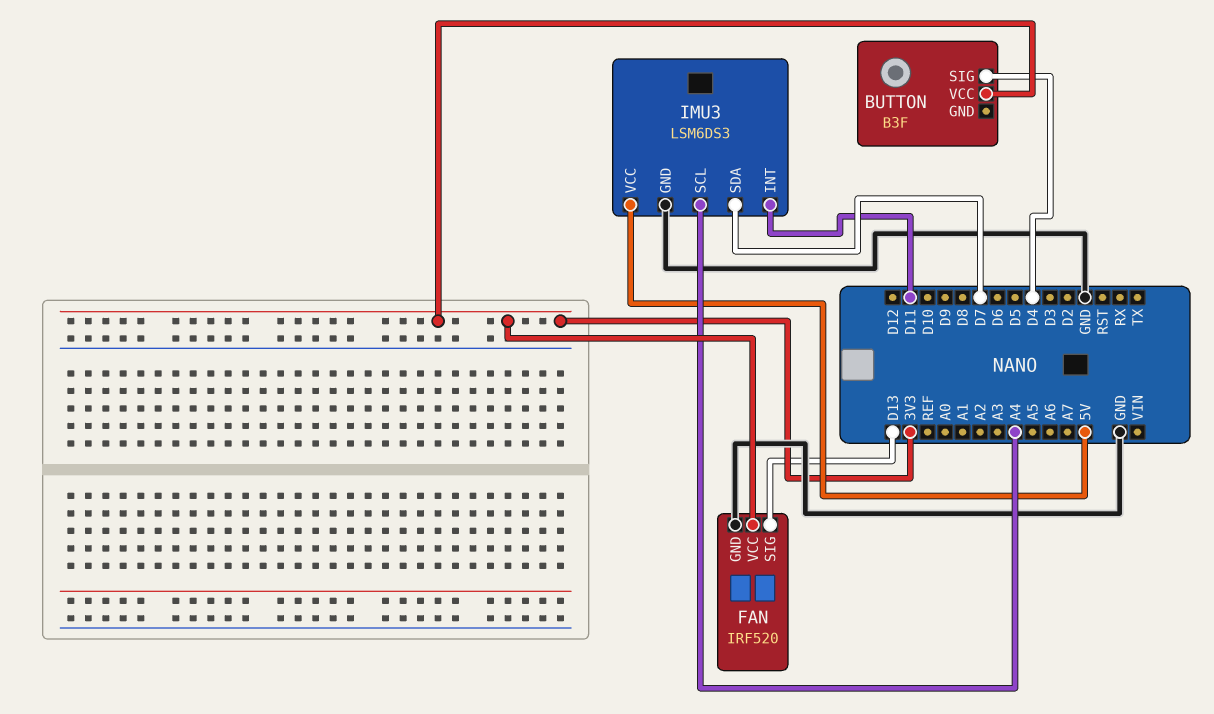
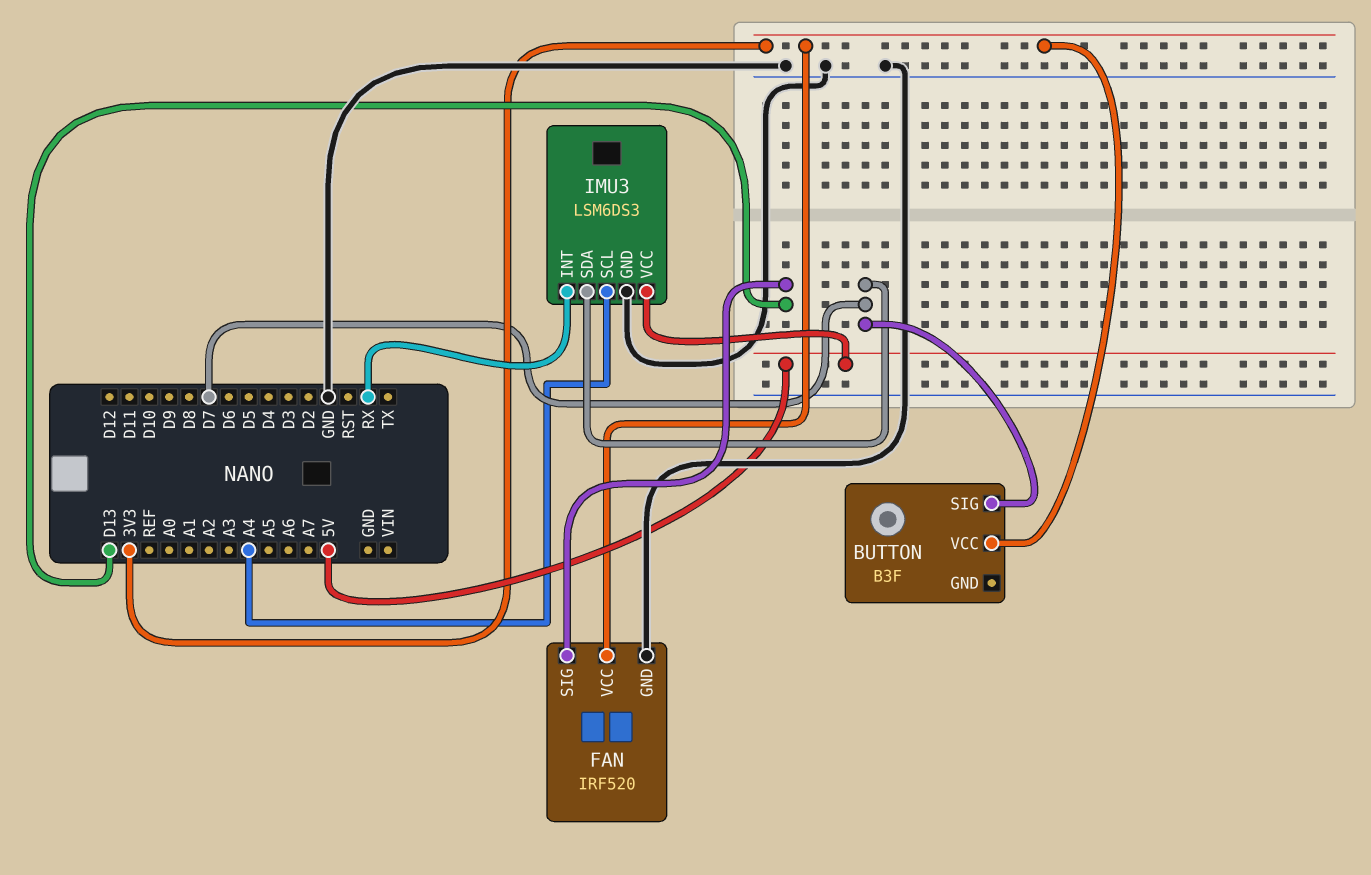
BUTTON pin SIG: D4 -> D7
IMU3 pin INT: D11 -> RX

